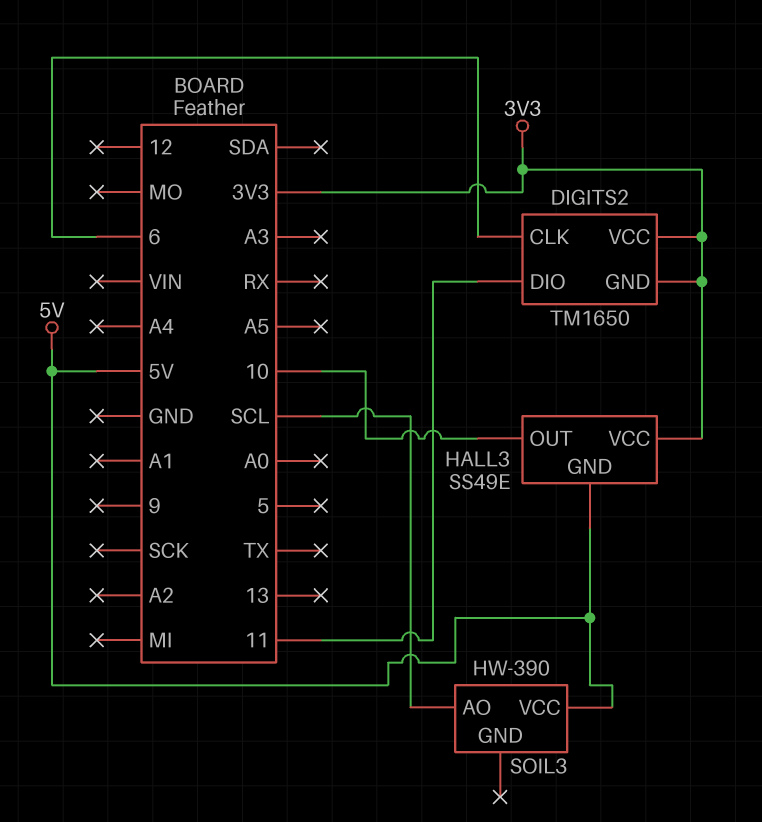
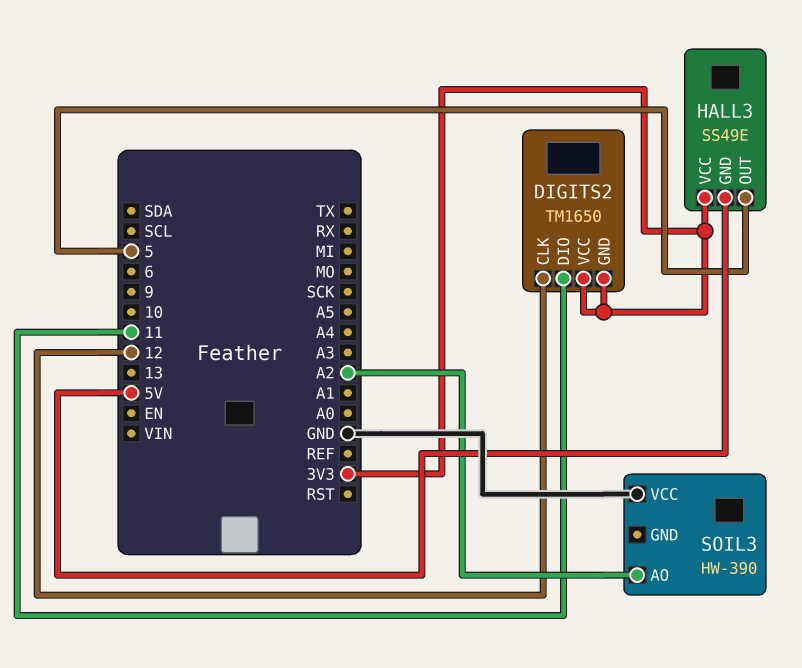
DIGITS2 pin CLK: 6 -> 12
HALL3 pin OUT: 10 -> 5
SOIL3 pin AO: SCL -> A2
SOIL3 pin VCC: 5V -> GND

